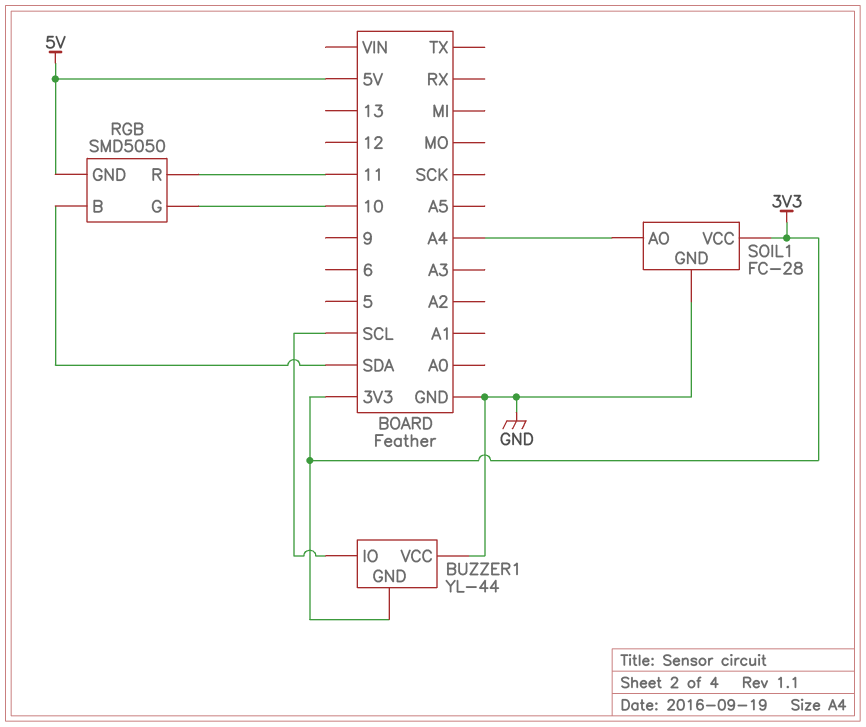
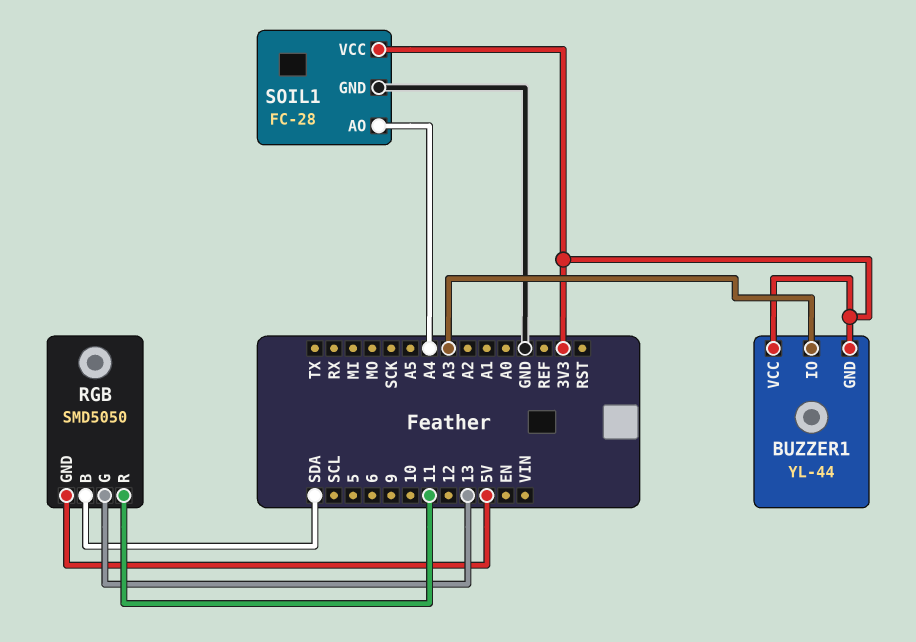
BUZZER1 pin IO: SCL -> A3
BUZZER1 pin VCC: GND -> 3V3
RGB pin G: 10 -> 13

